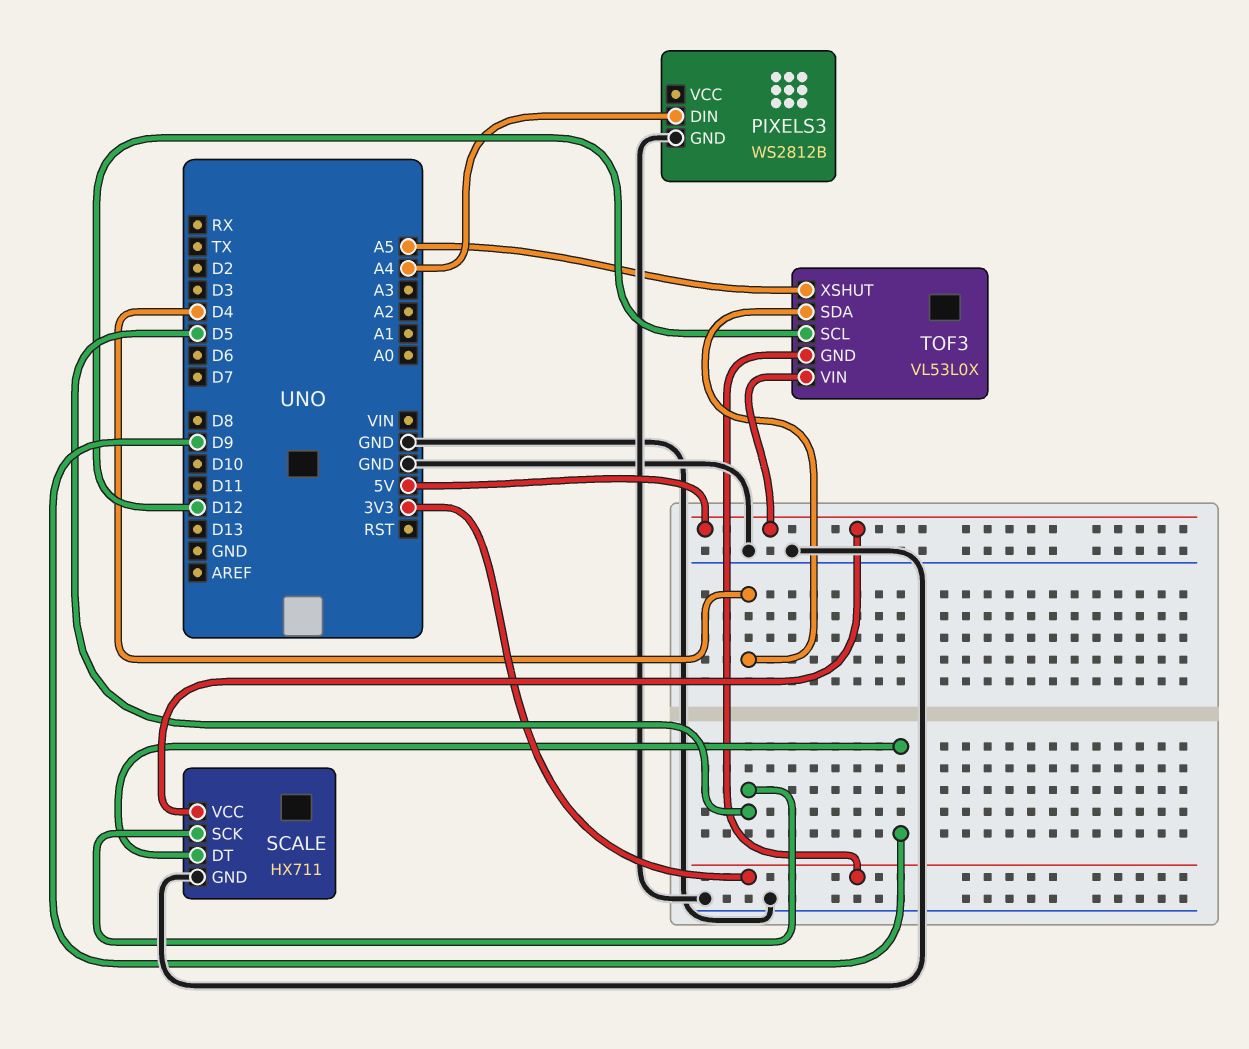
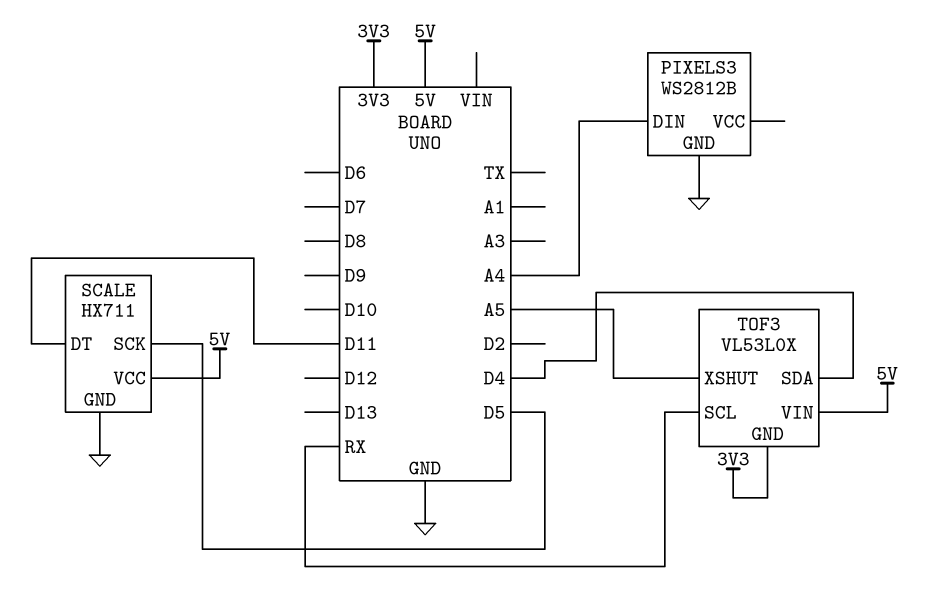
SCALE pin DT: D9 -> D11
TOF3 pin SCL: D12 -> RX

